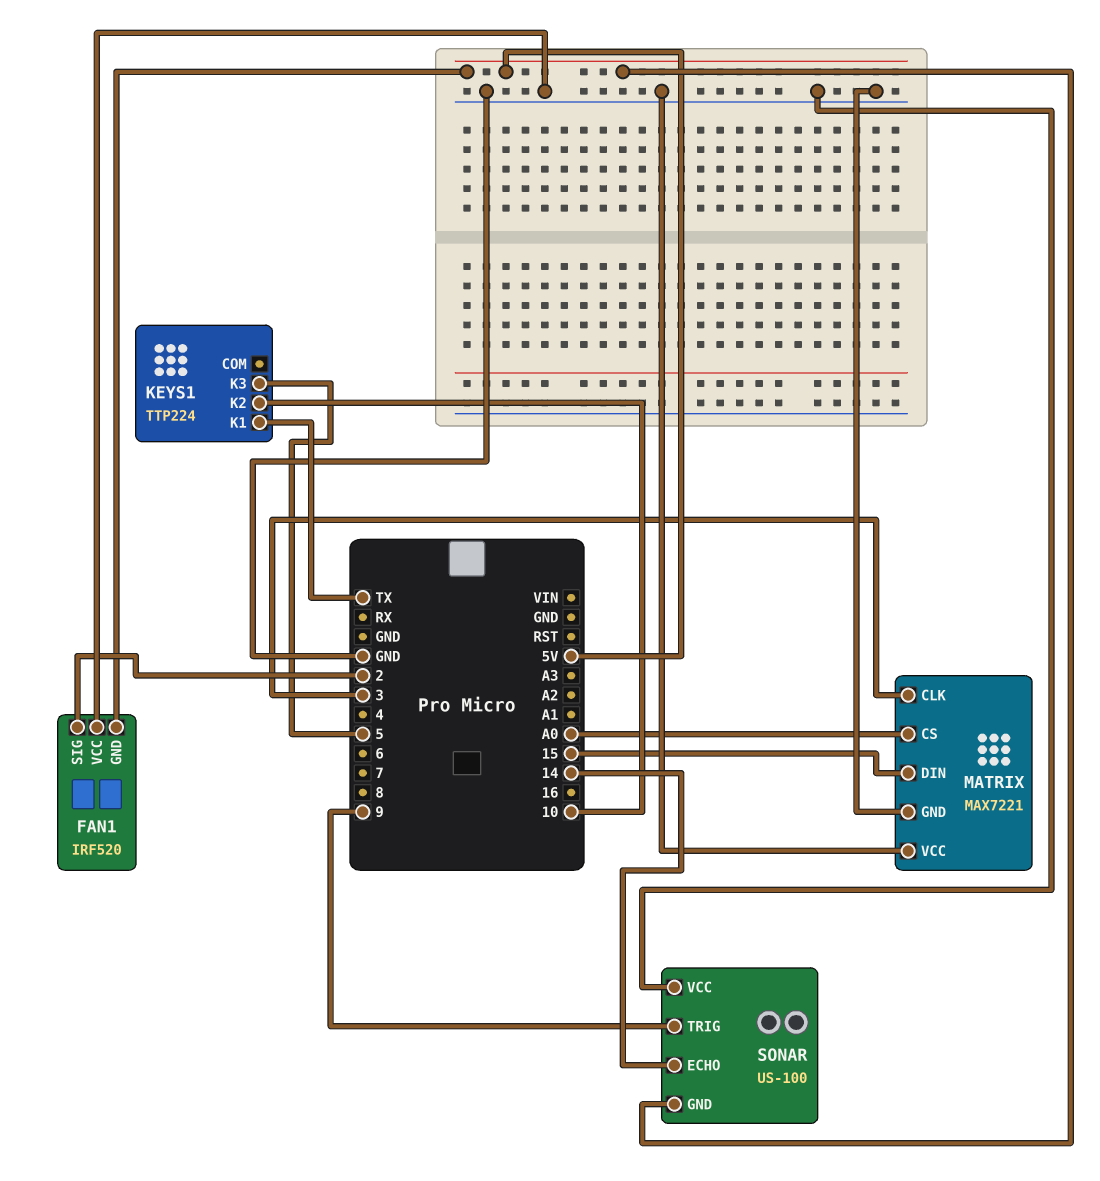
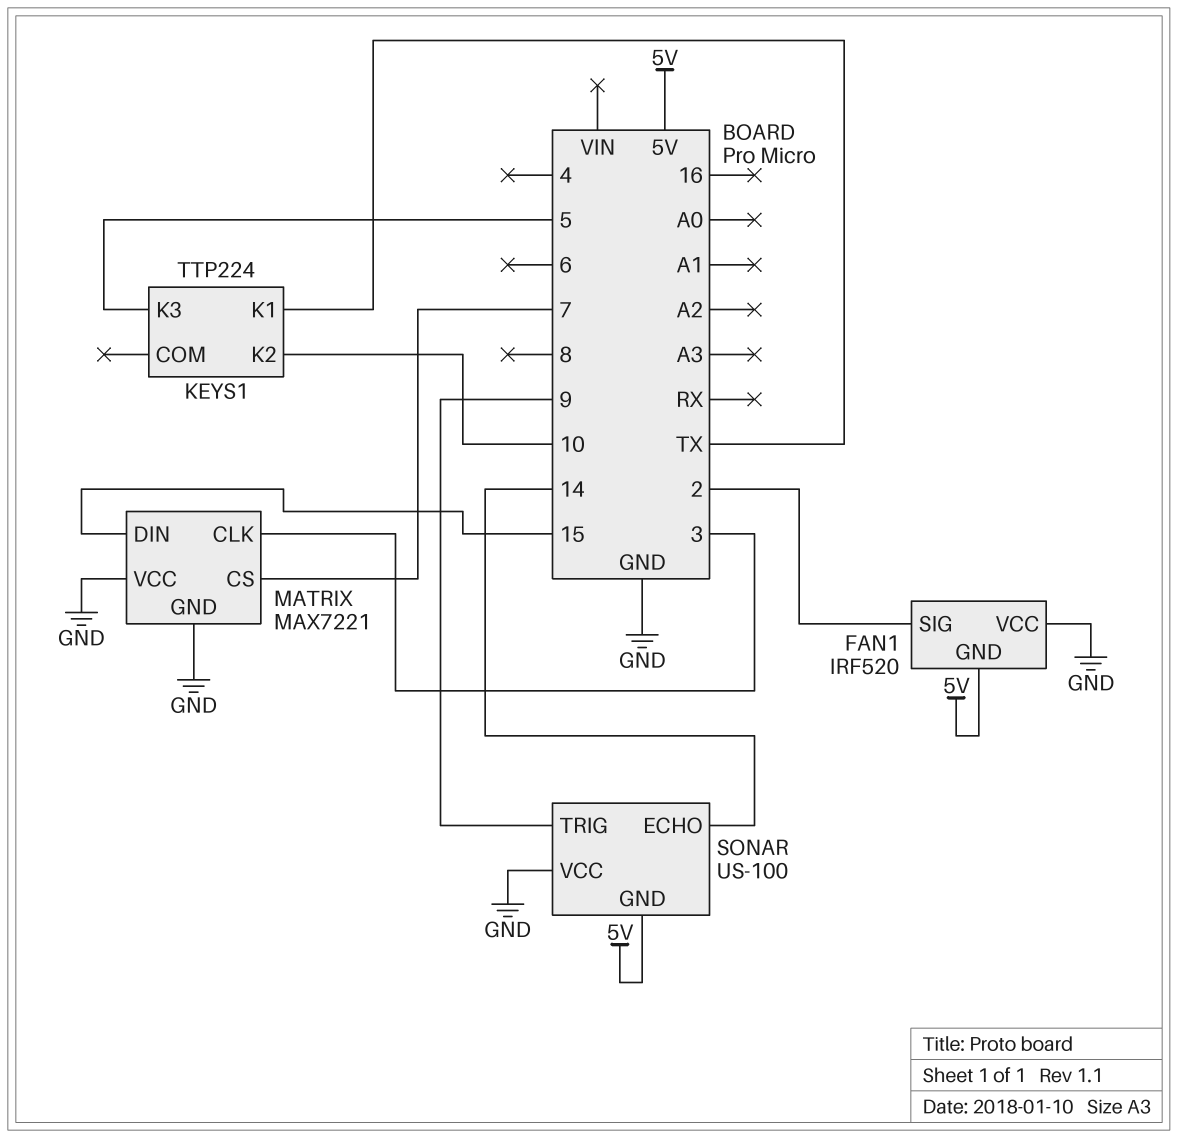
MATRIX pin CS: A0 -> 7

